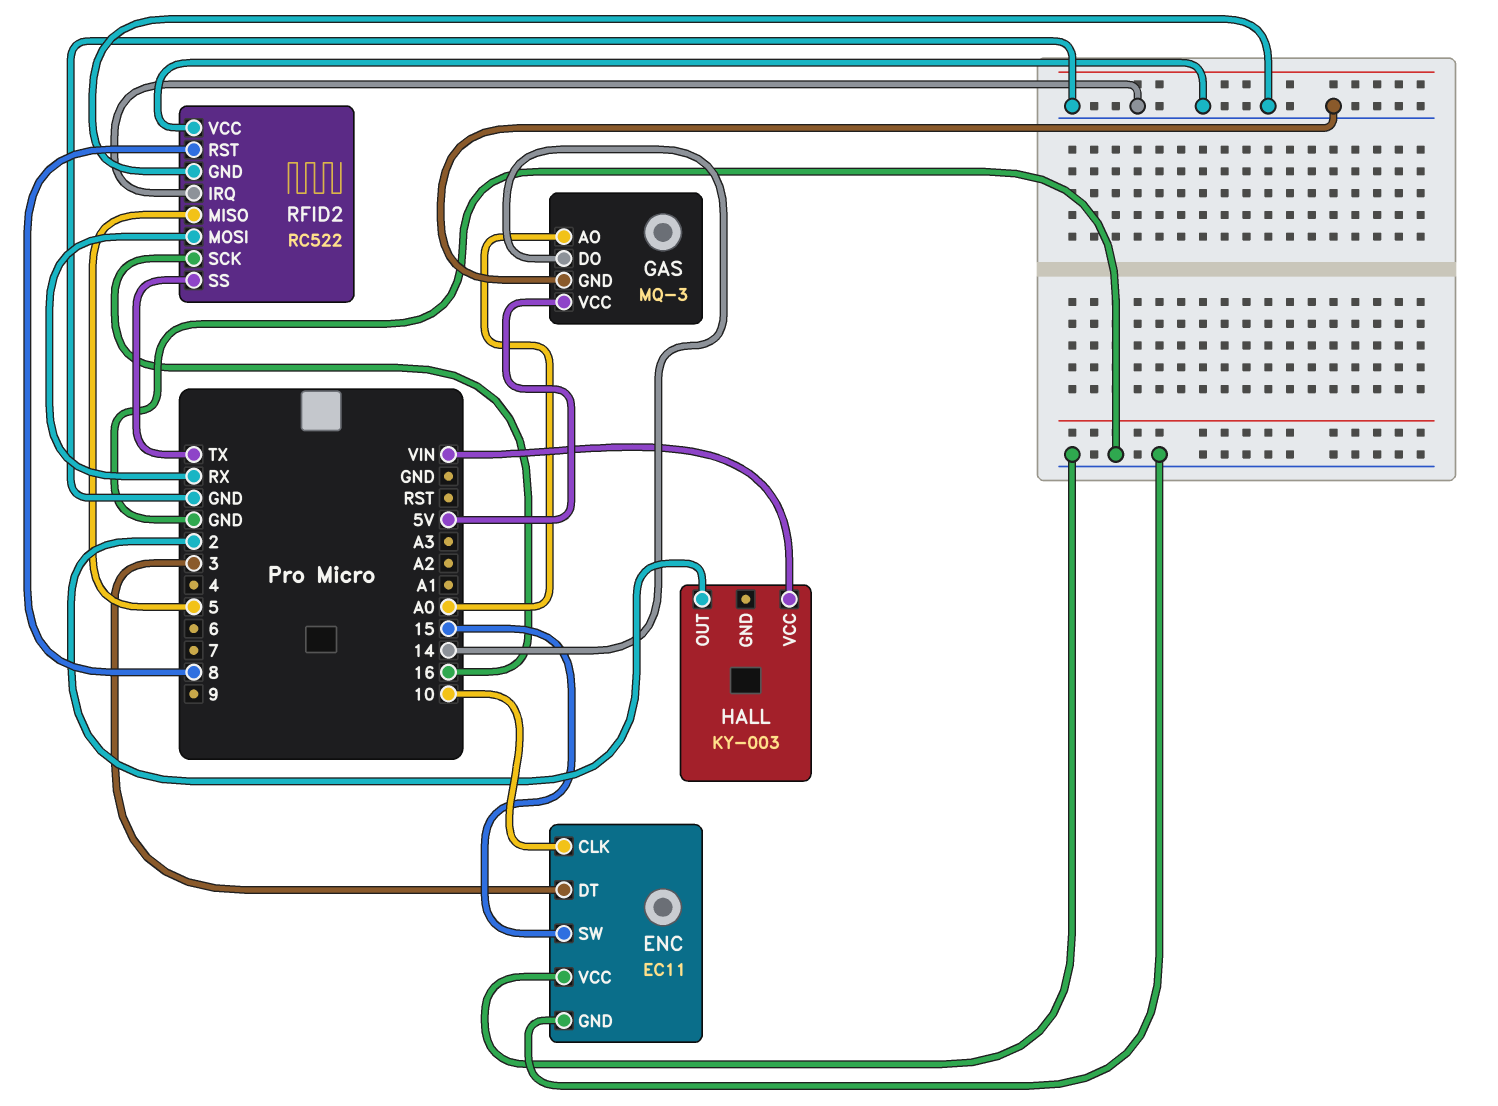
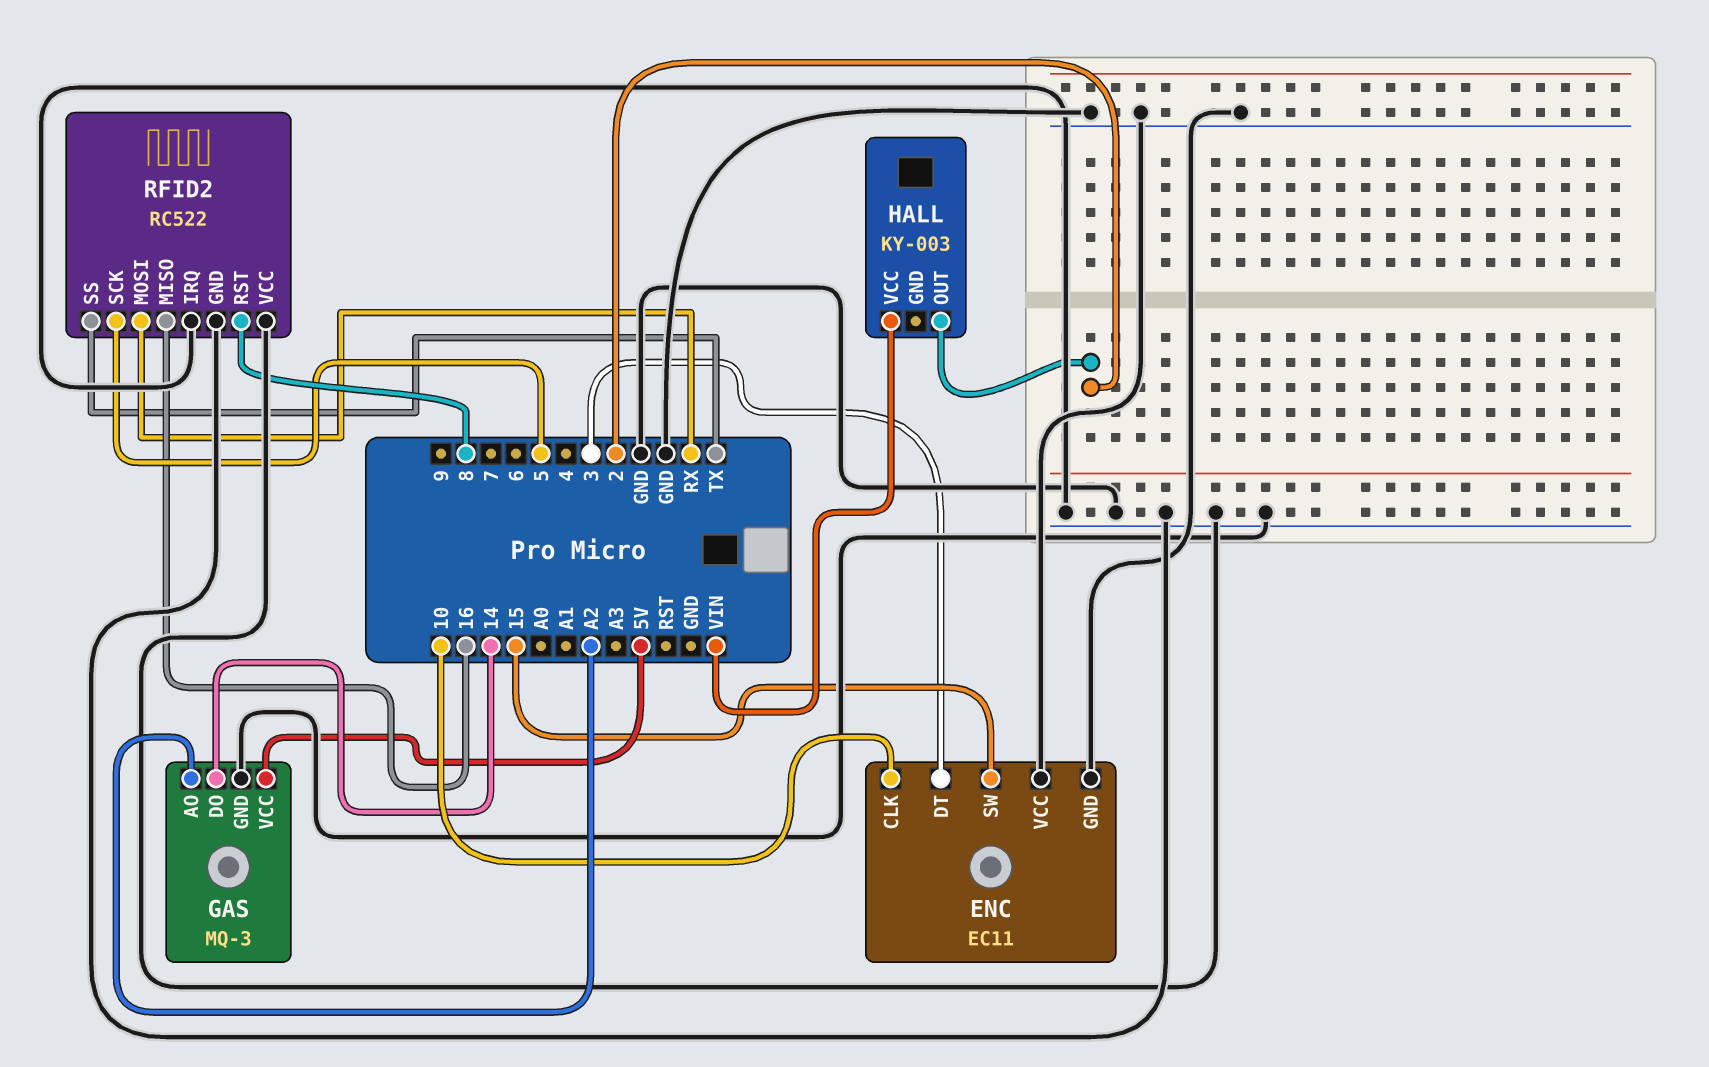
GAS pin AO: A0 -> A2
RFID2 pin MISO: 5 -> 16
RFID2 pin SCK: 16 -> 5

